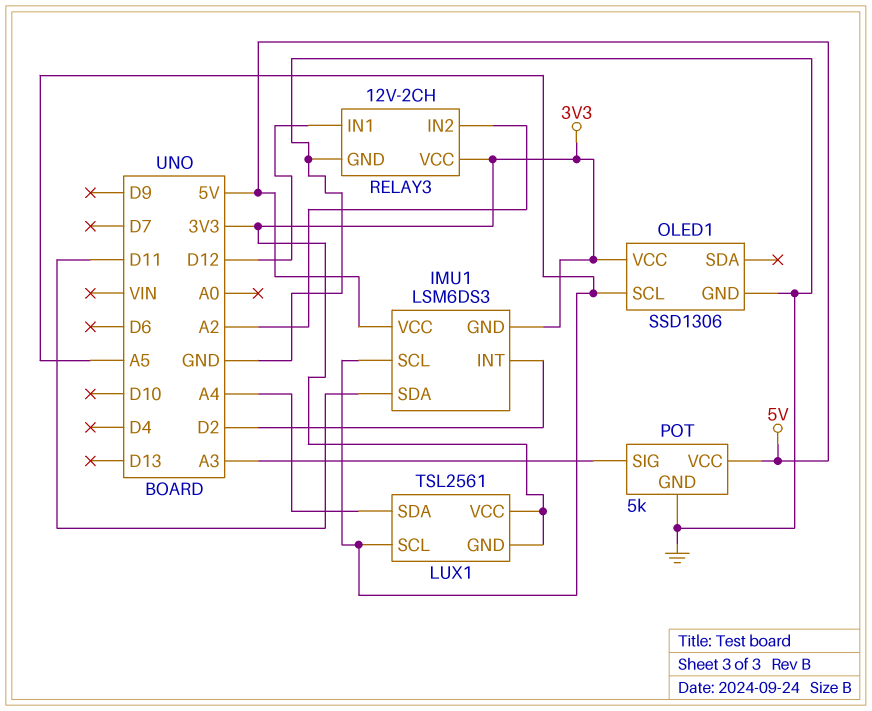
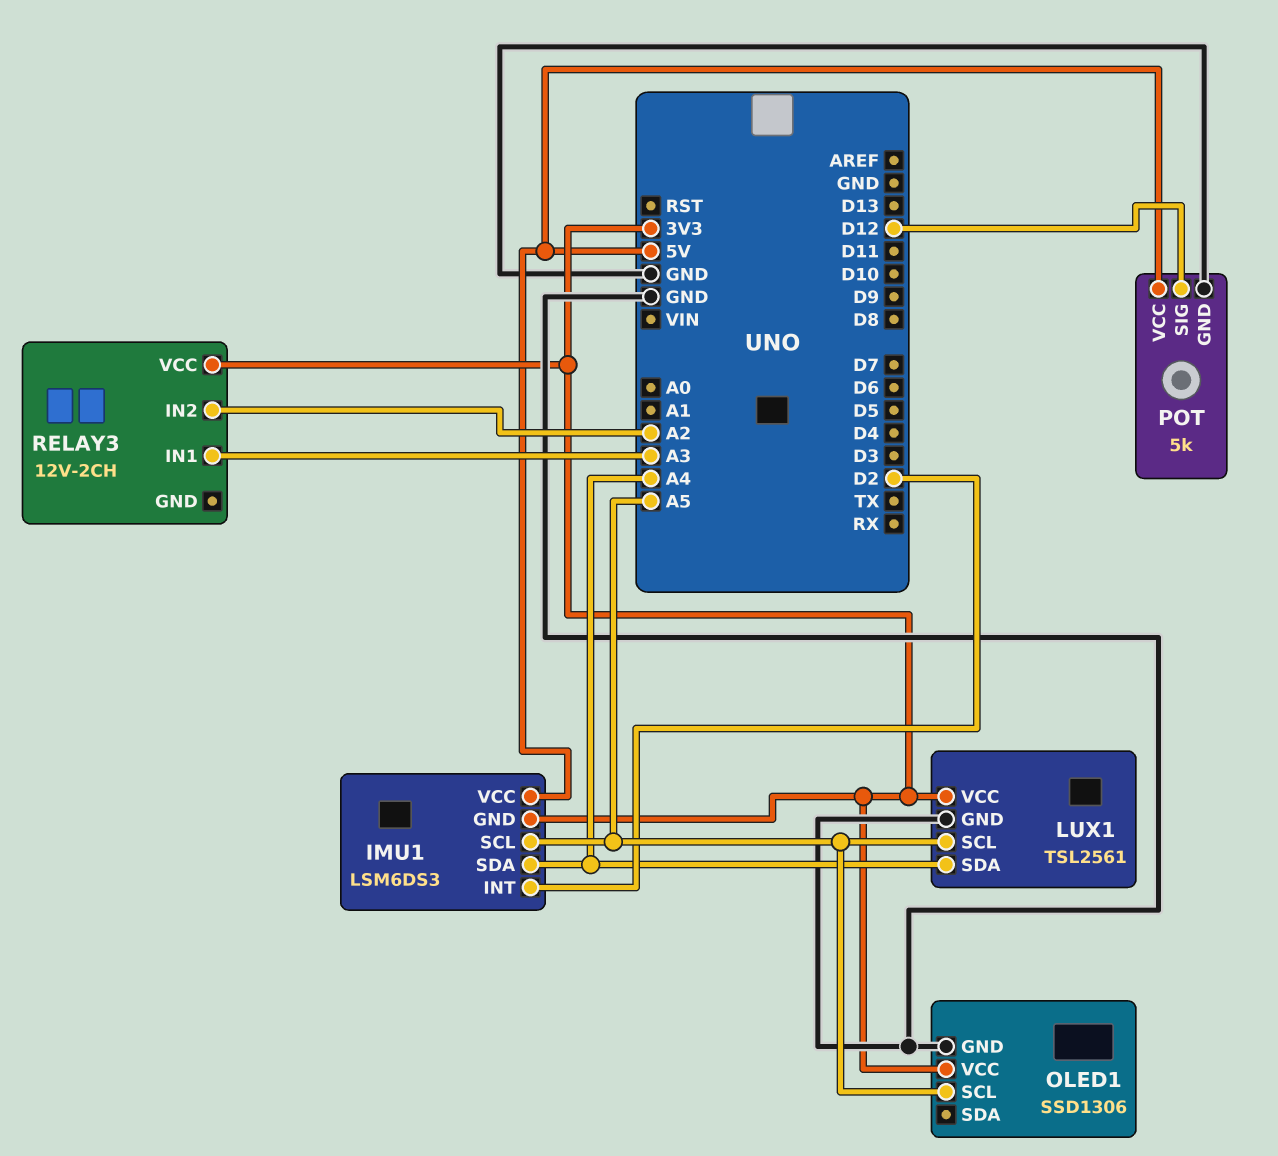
IMU1 pin SDA: D11 -> A4
LUX1 pin GND: 3V3 -> GND
POT pin SIG: A3 -> D12
RELAY3 pin GND: GND -> none
RELAY3 pin IN1: D12 -> A3

